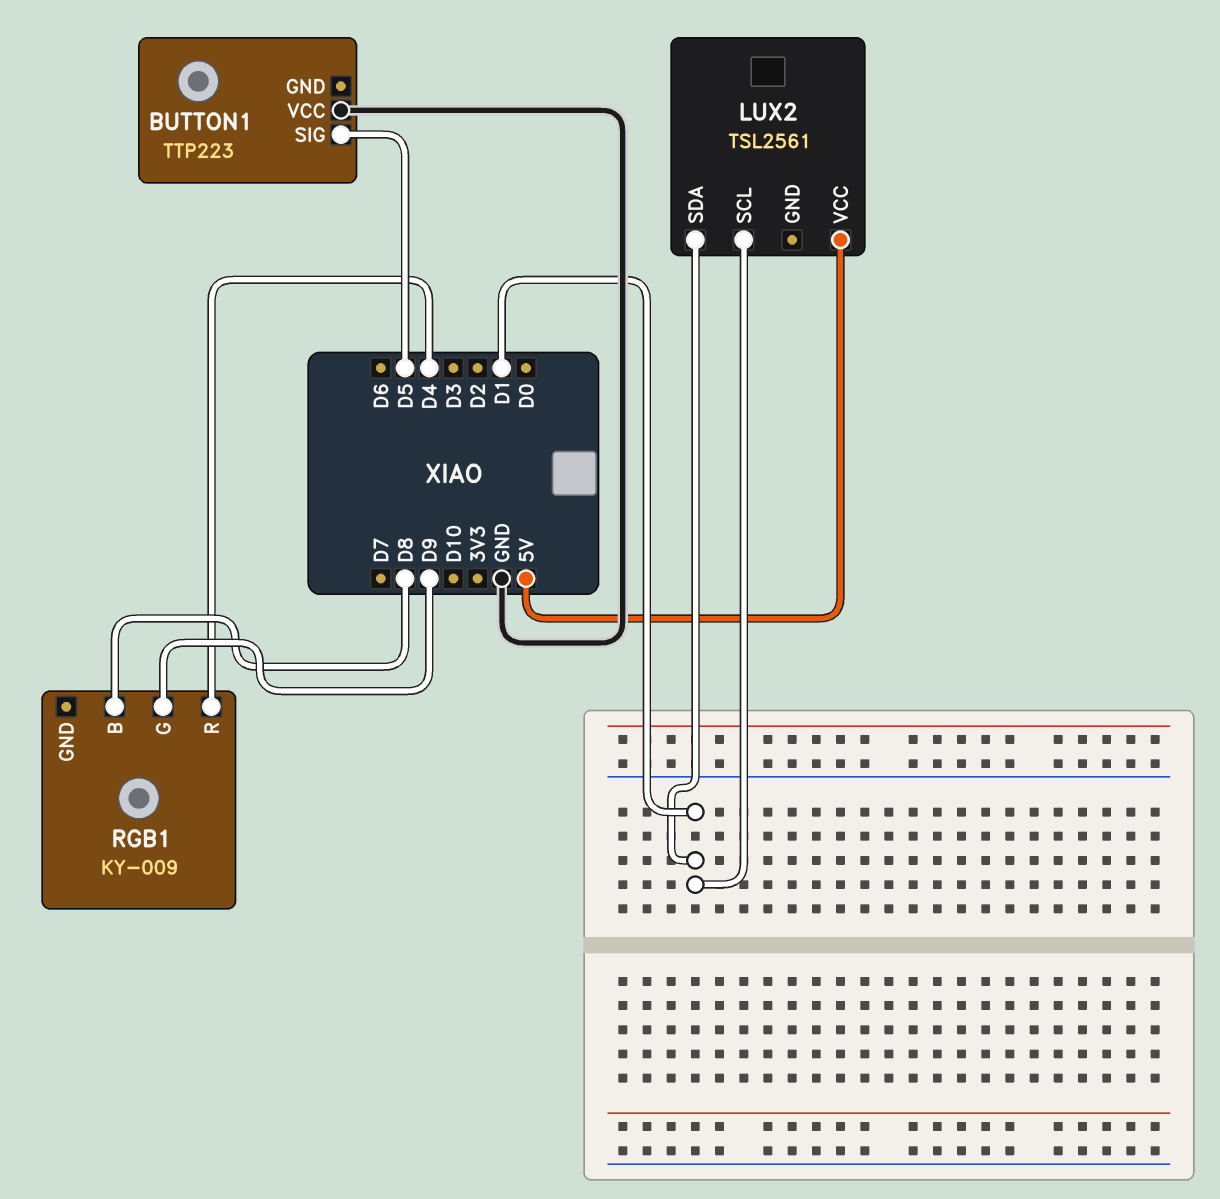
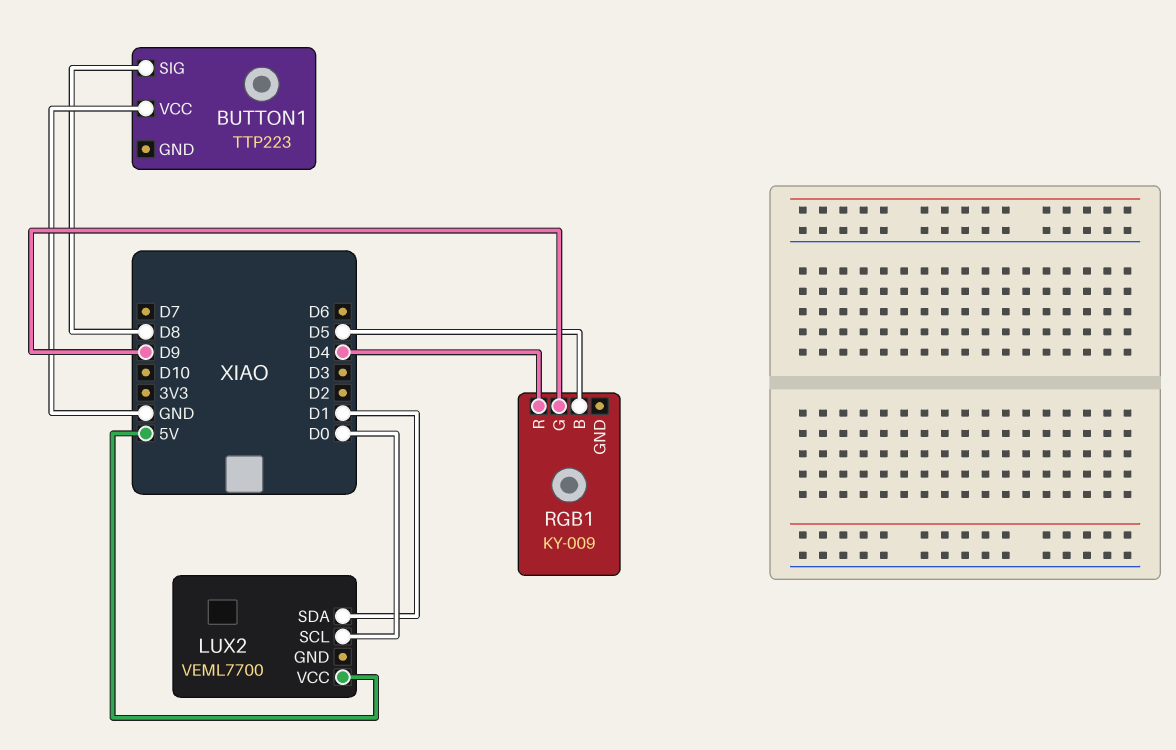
BUTTON1 pin SIG: D5 -> D8
LUX2: TSL2561 -> VEML7700
LUX2 pin SCL: D1 -> D0
RGB1 pin B: D8 -> D5

